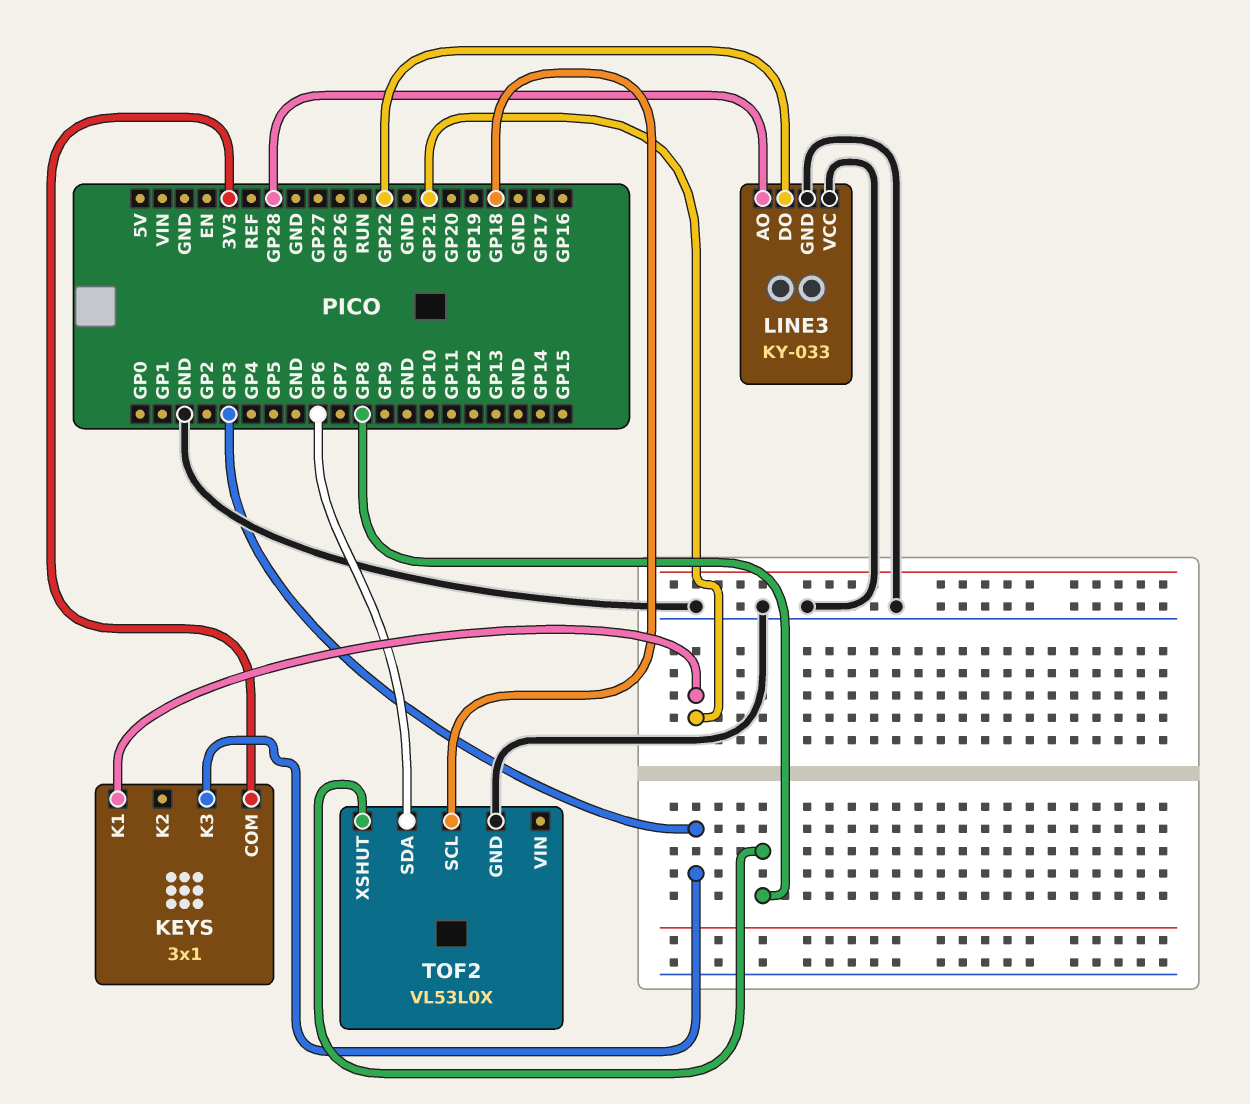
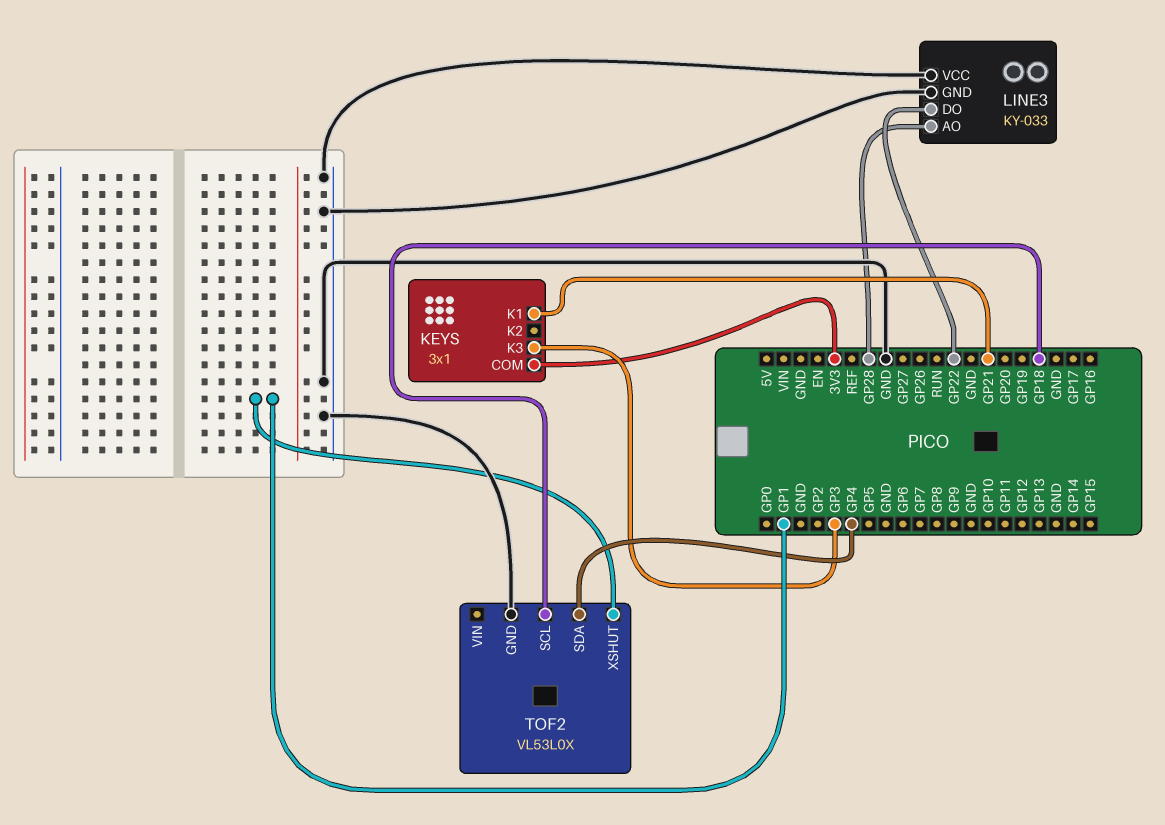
TOF2 pin SDA: GP6 -> GP4
TOF2 pin XSHUT: GP8 -> GP1

